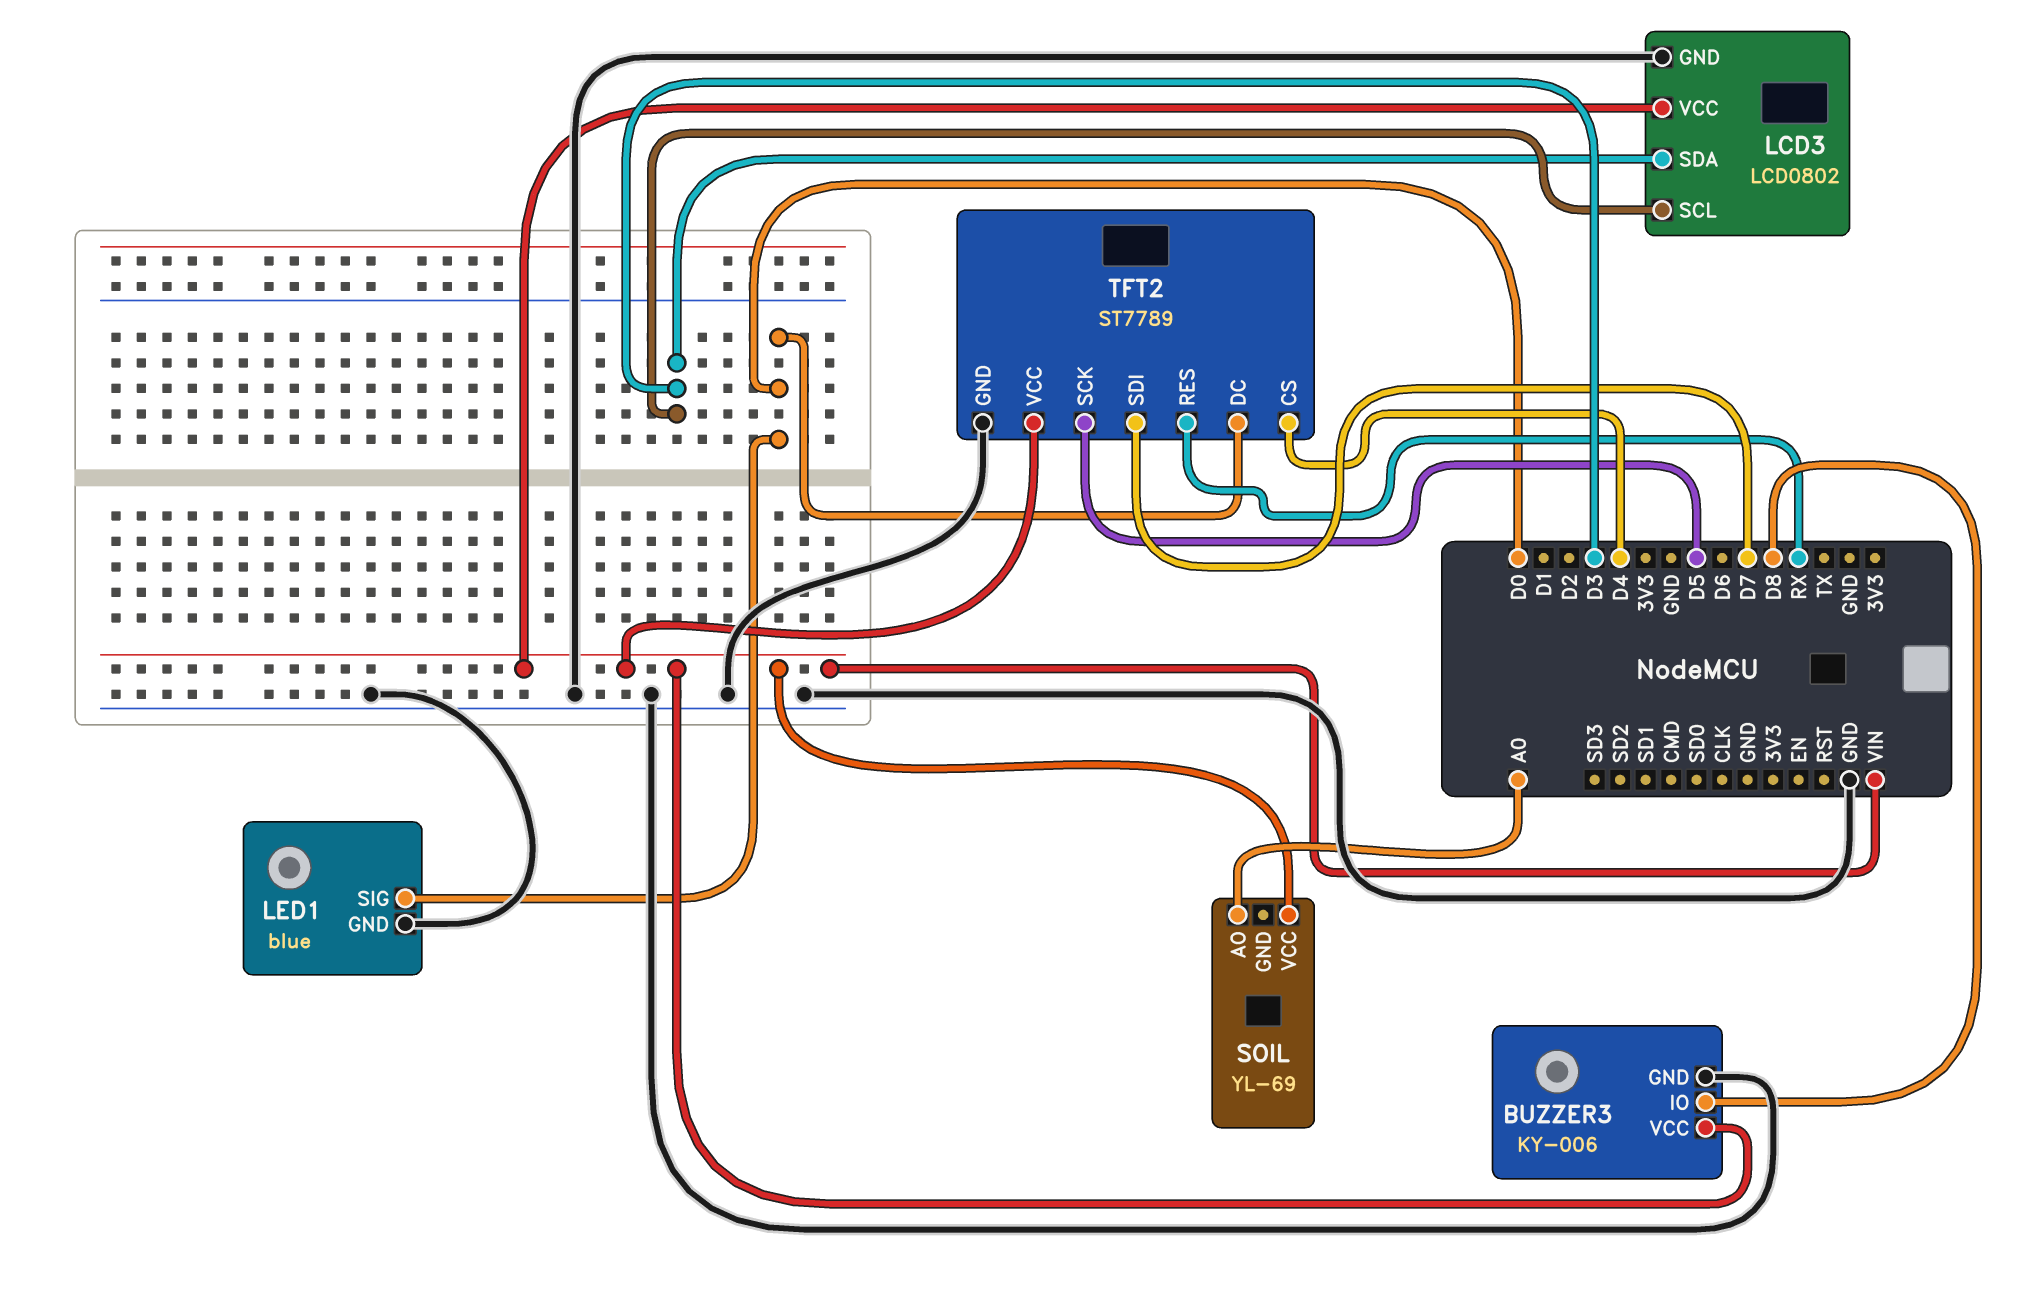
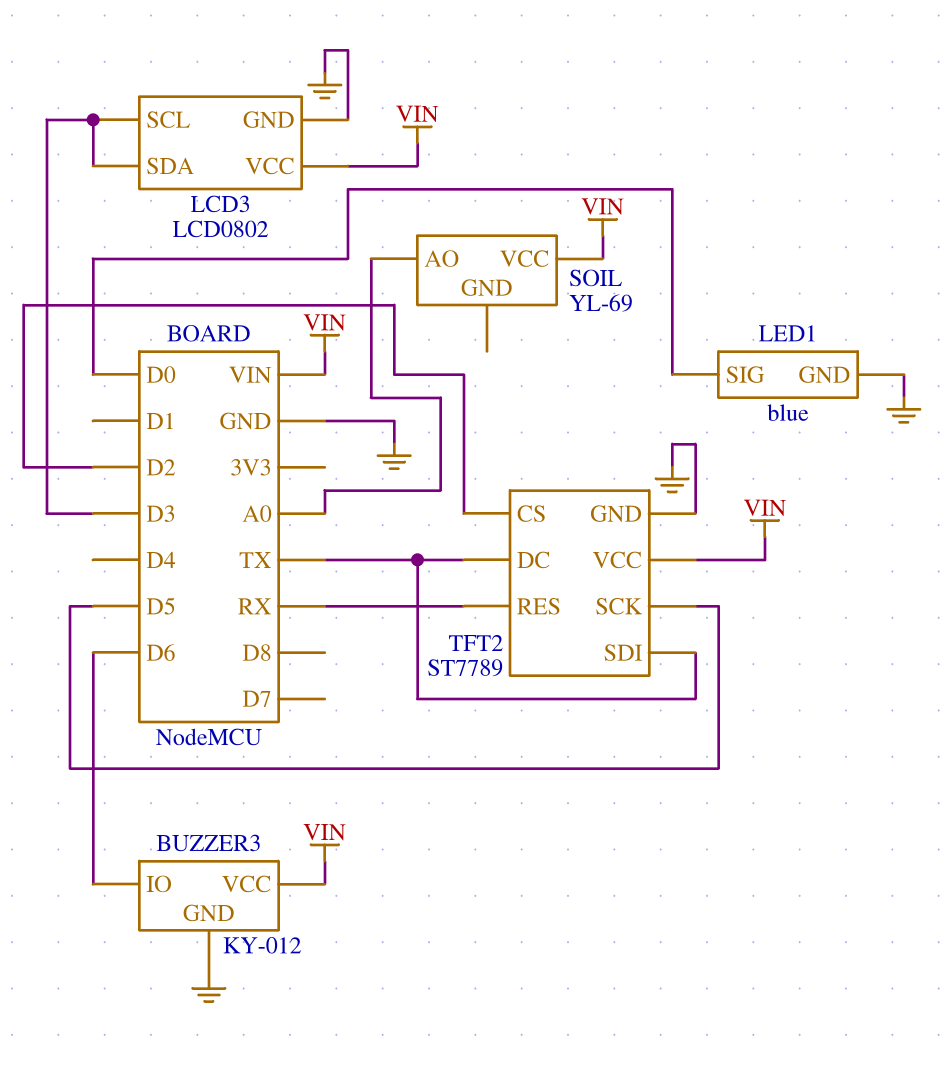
BUZZER3: KY-006 -> KY-012
BUZZER3 pin IO: D8 -> D6
TFT2 pin CS: D4 -> D2
TFT2 pin DC: D0 -> TX
TFT2 pin SDI: D7 -> TX

